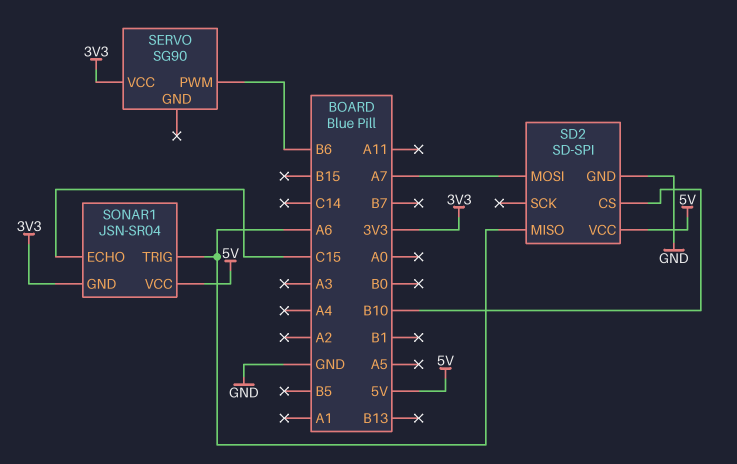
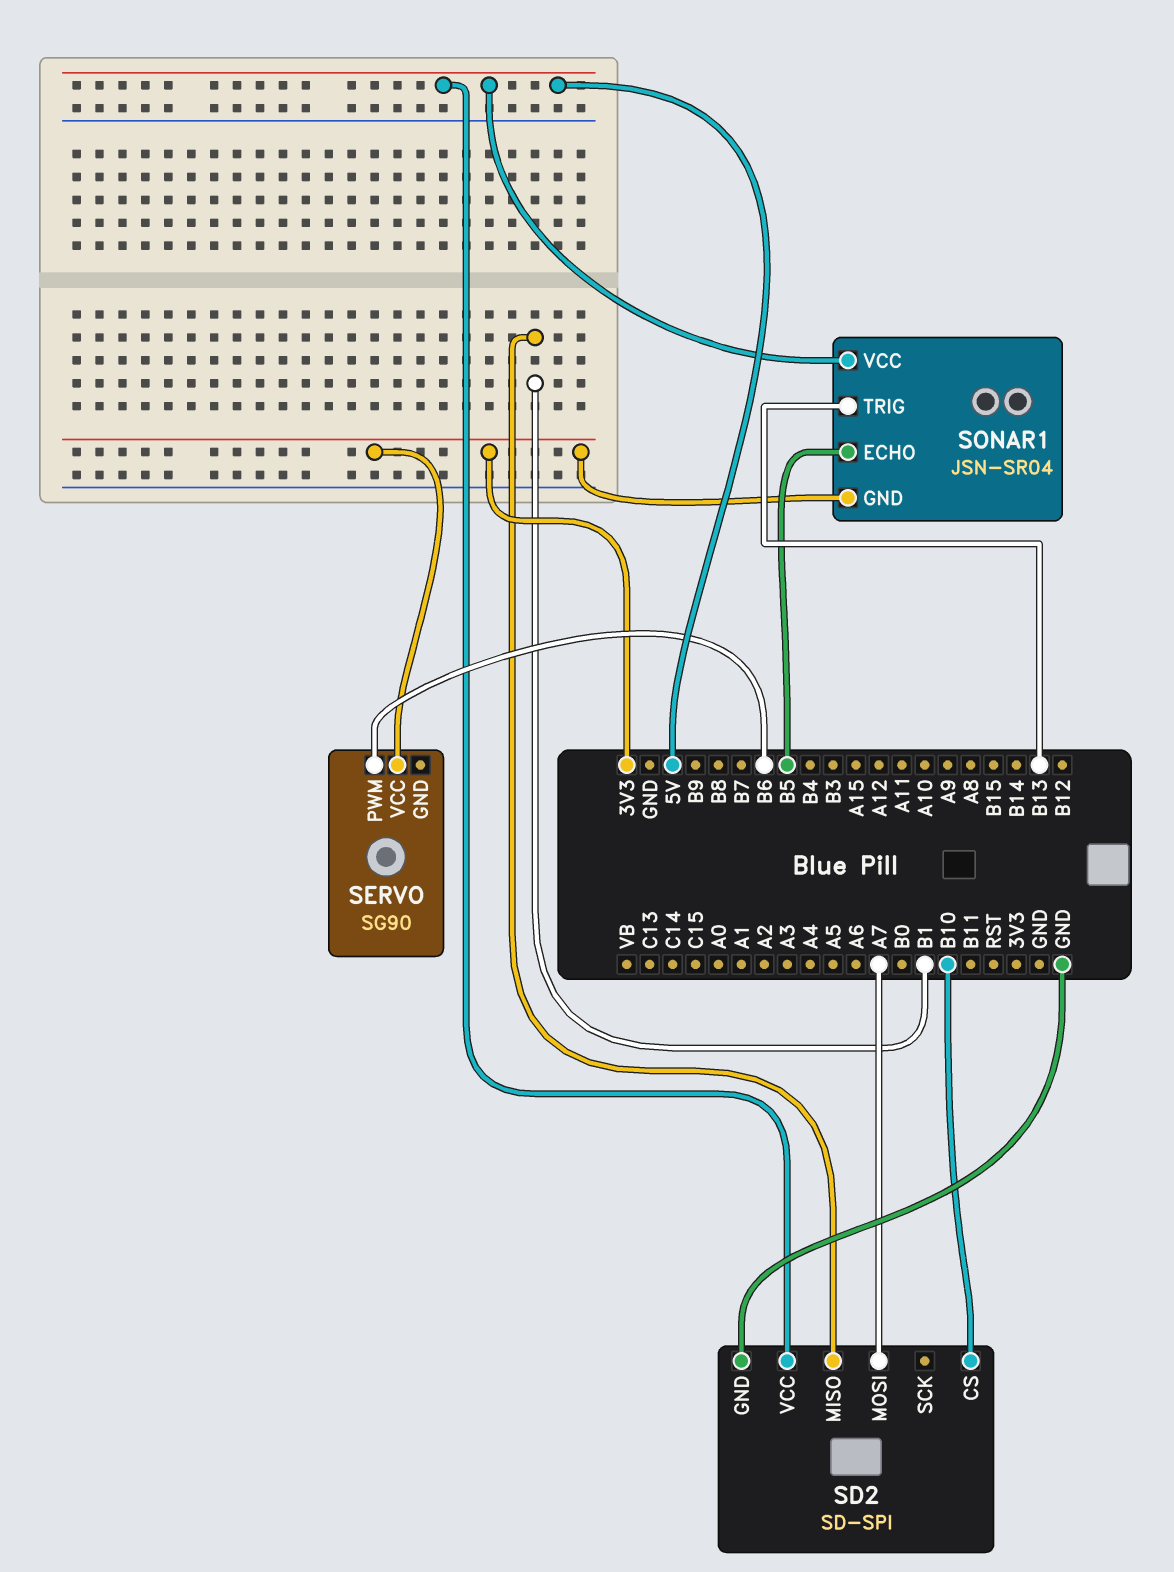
SD2 pin MISO: A6 -> B1
SONAR1 pin ECHO: C15 -> B5
SONAR1 pin TRIG: A6 -> B13

